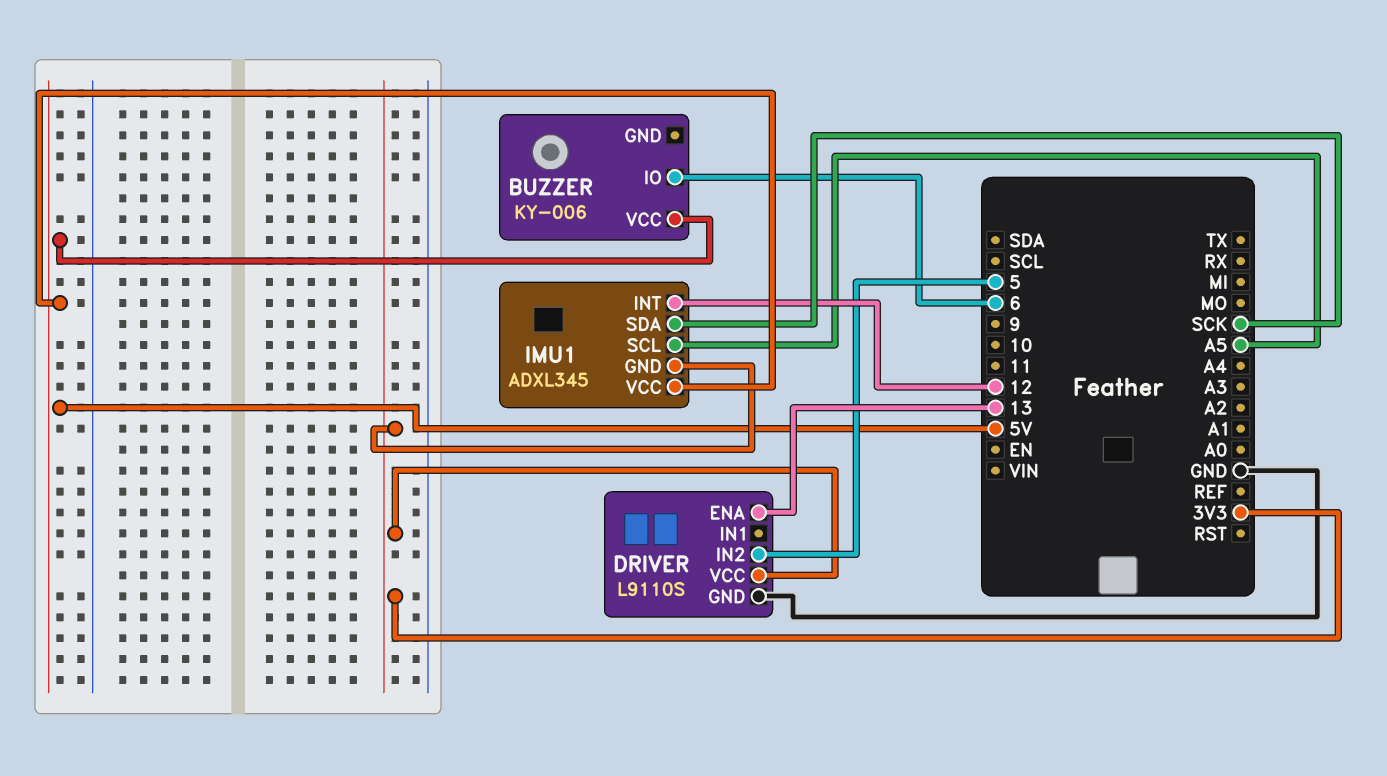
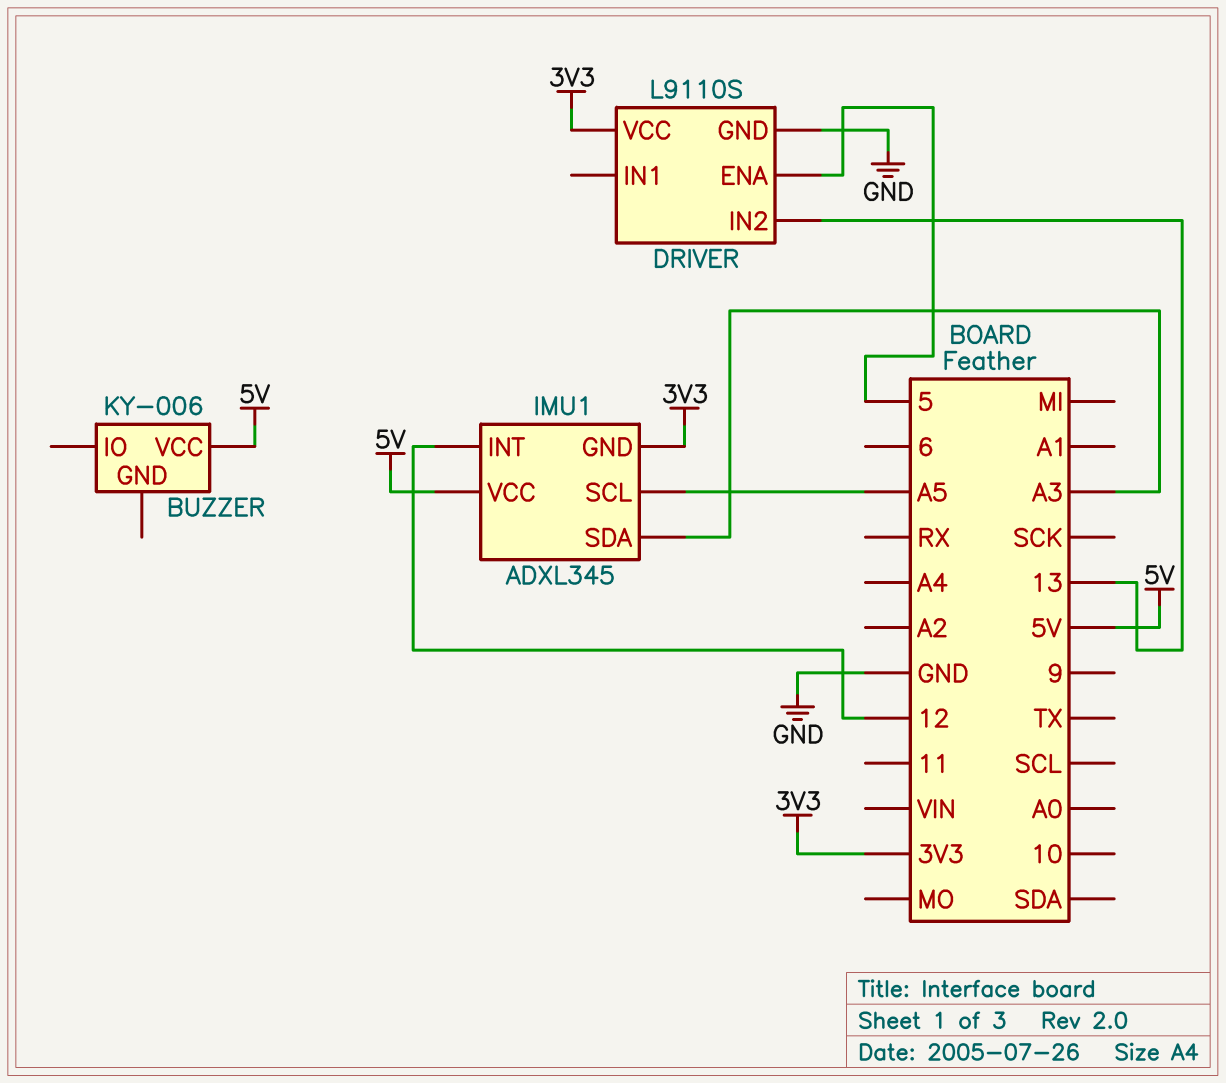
BUZZER pin IO: 6 -> none
DRIVER pin ENA: 13 -> 5
DRIVER pin IN2: 5 -> 13
IMU1 pin SDA: SCK -> A3

